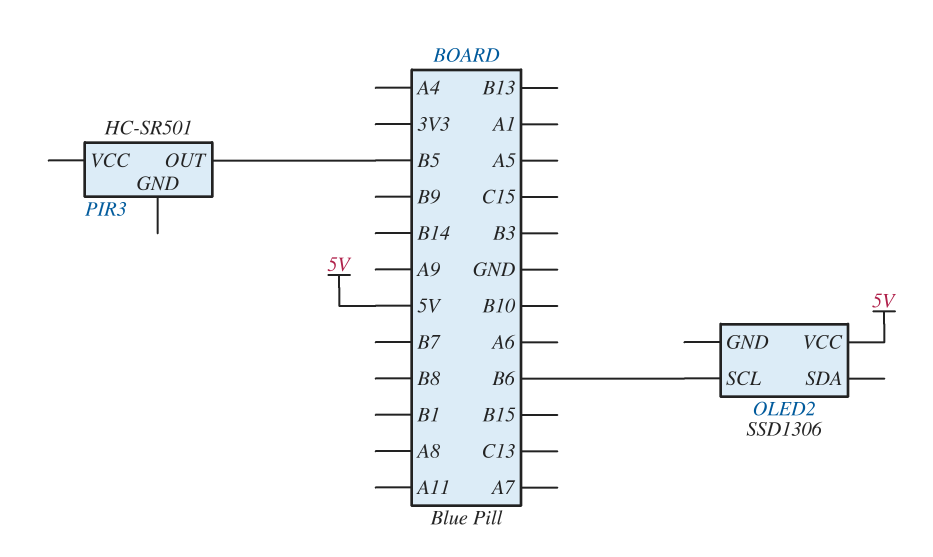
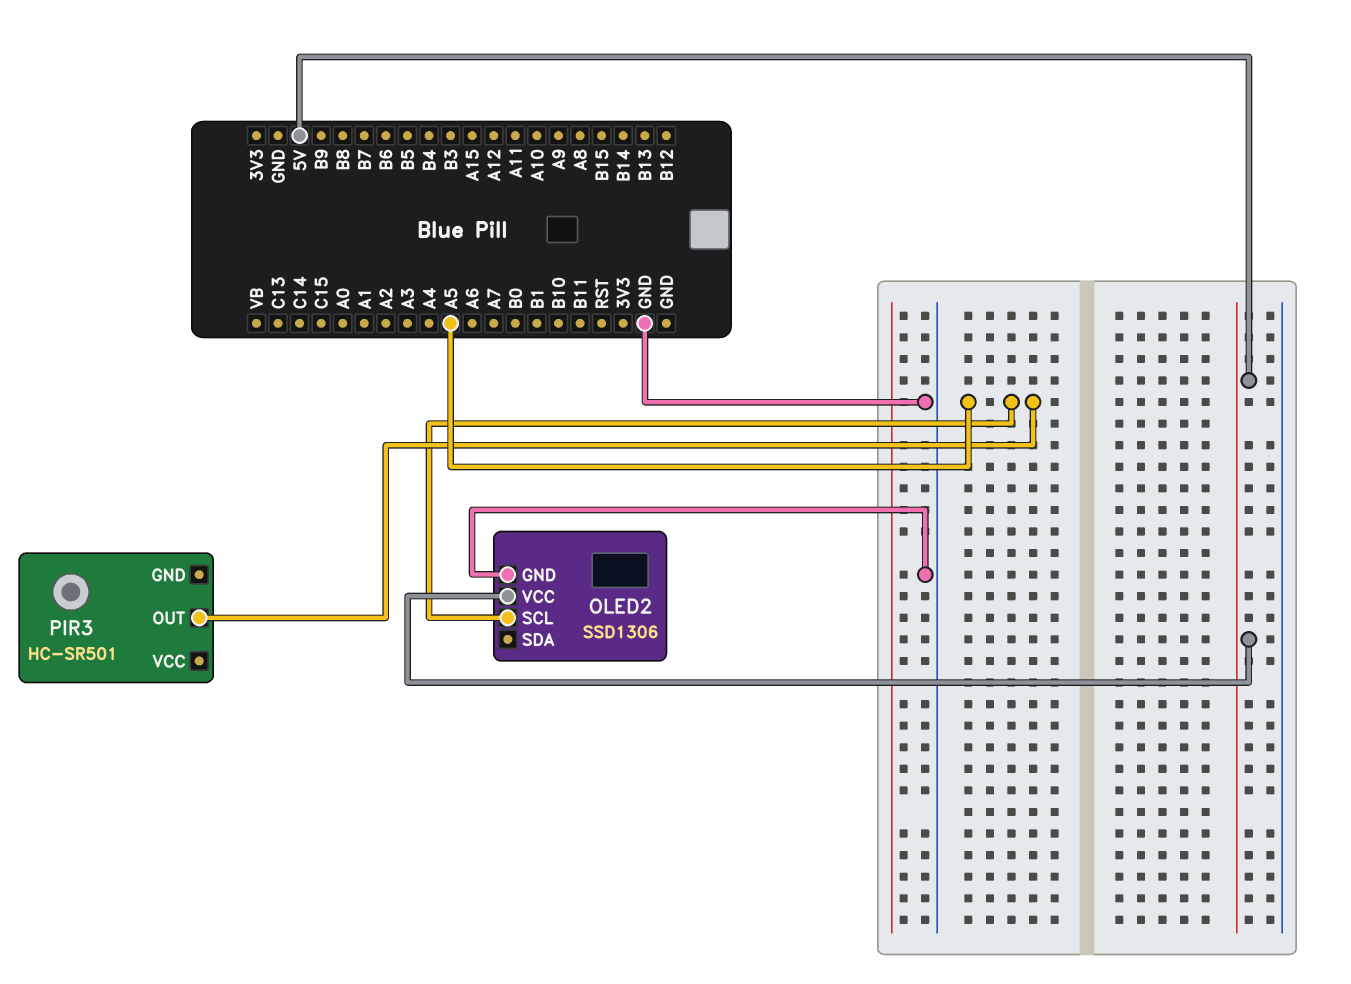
OLED2 pin GND: none -> GND
OLED2 pin SCL: B6 -> A5
PIR3 pin OUT: B5 -> A5

